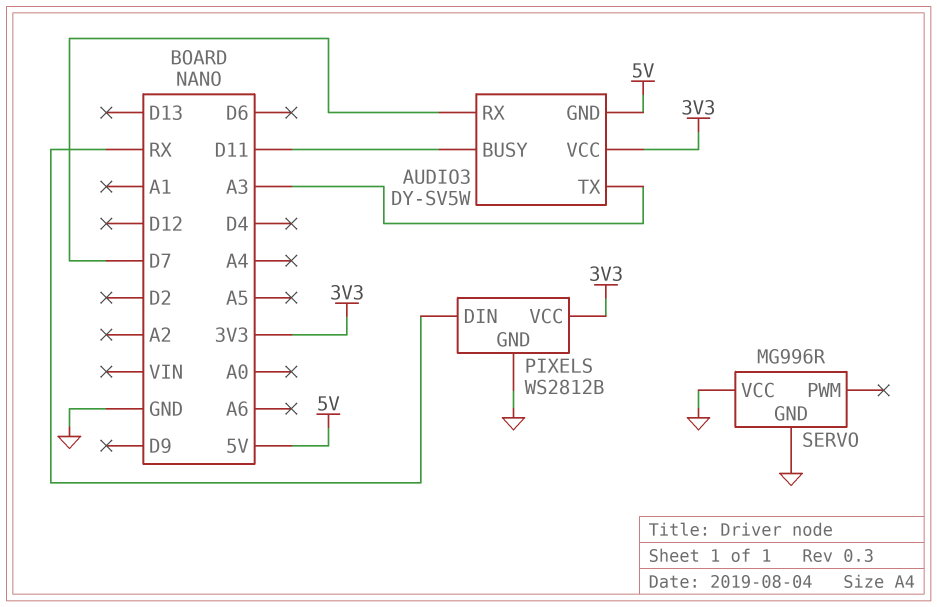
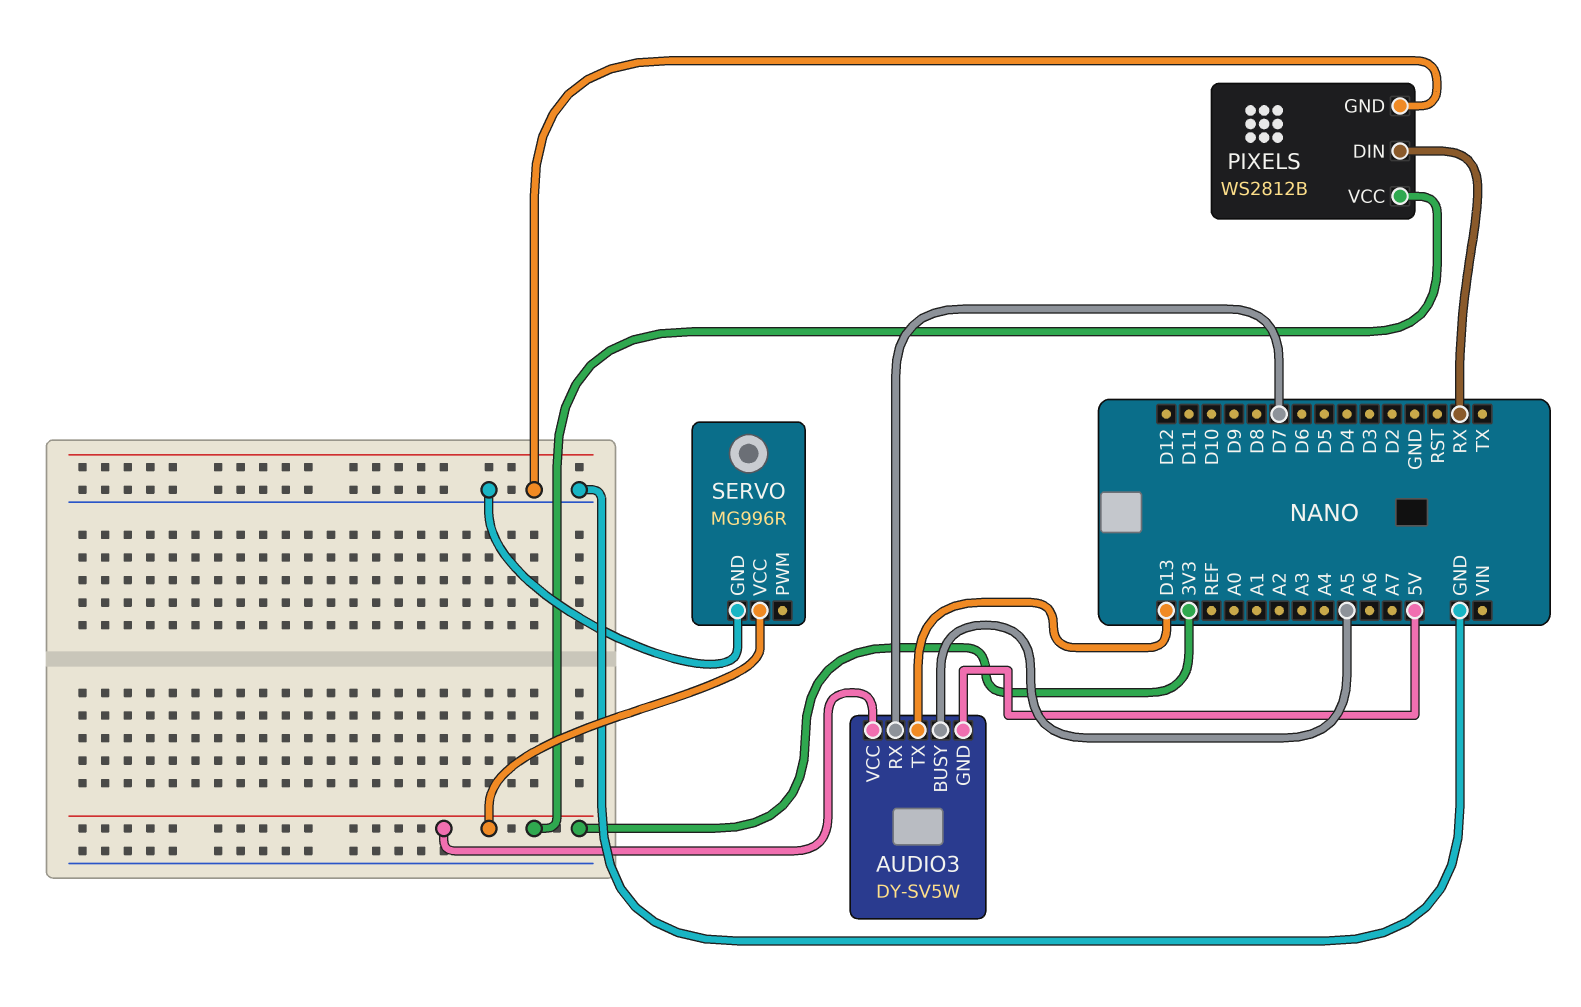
AUDIO3 pin BUSY: D11 -> A5
AUDIO3 pin TX: A3 -> D13
SERVO pin VCC: GND -> 3V3

